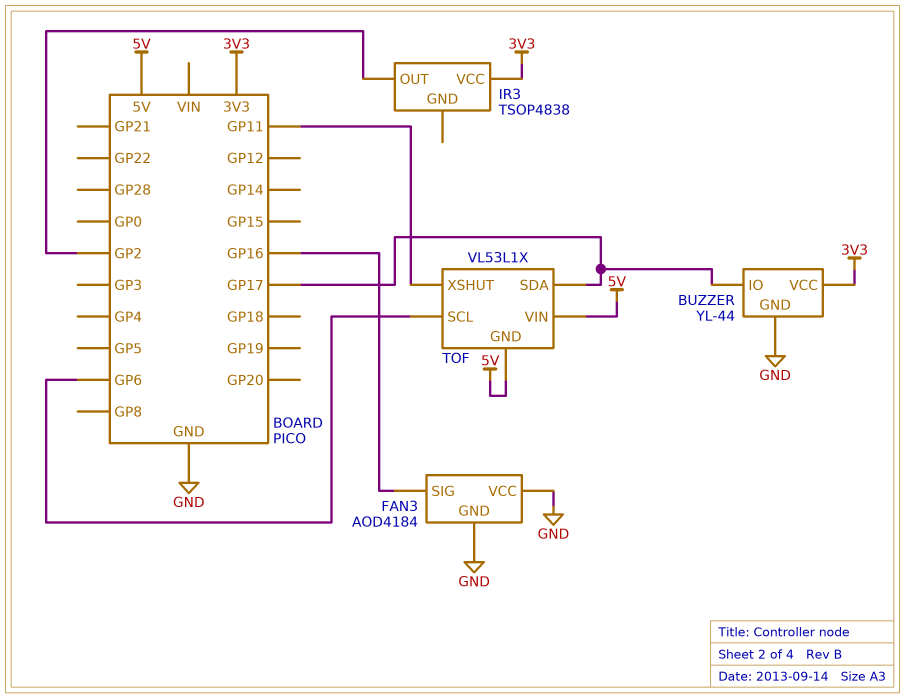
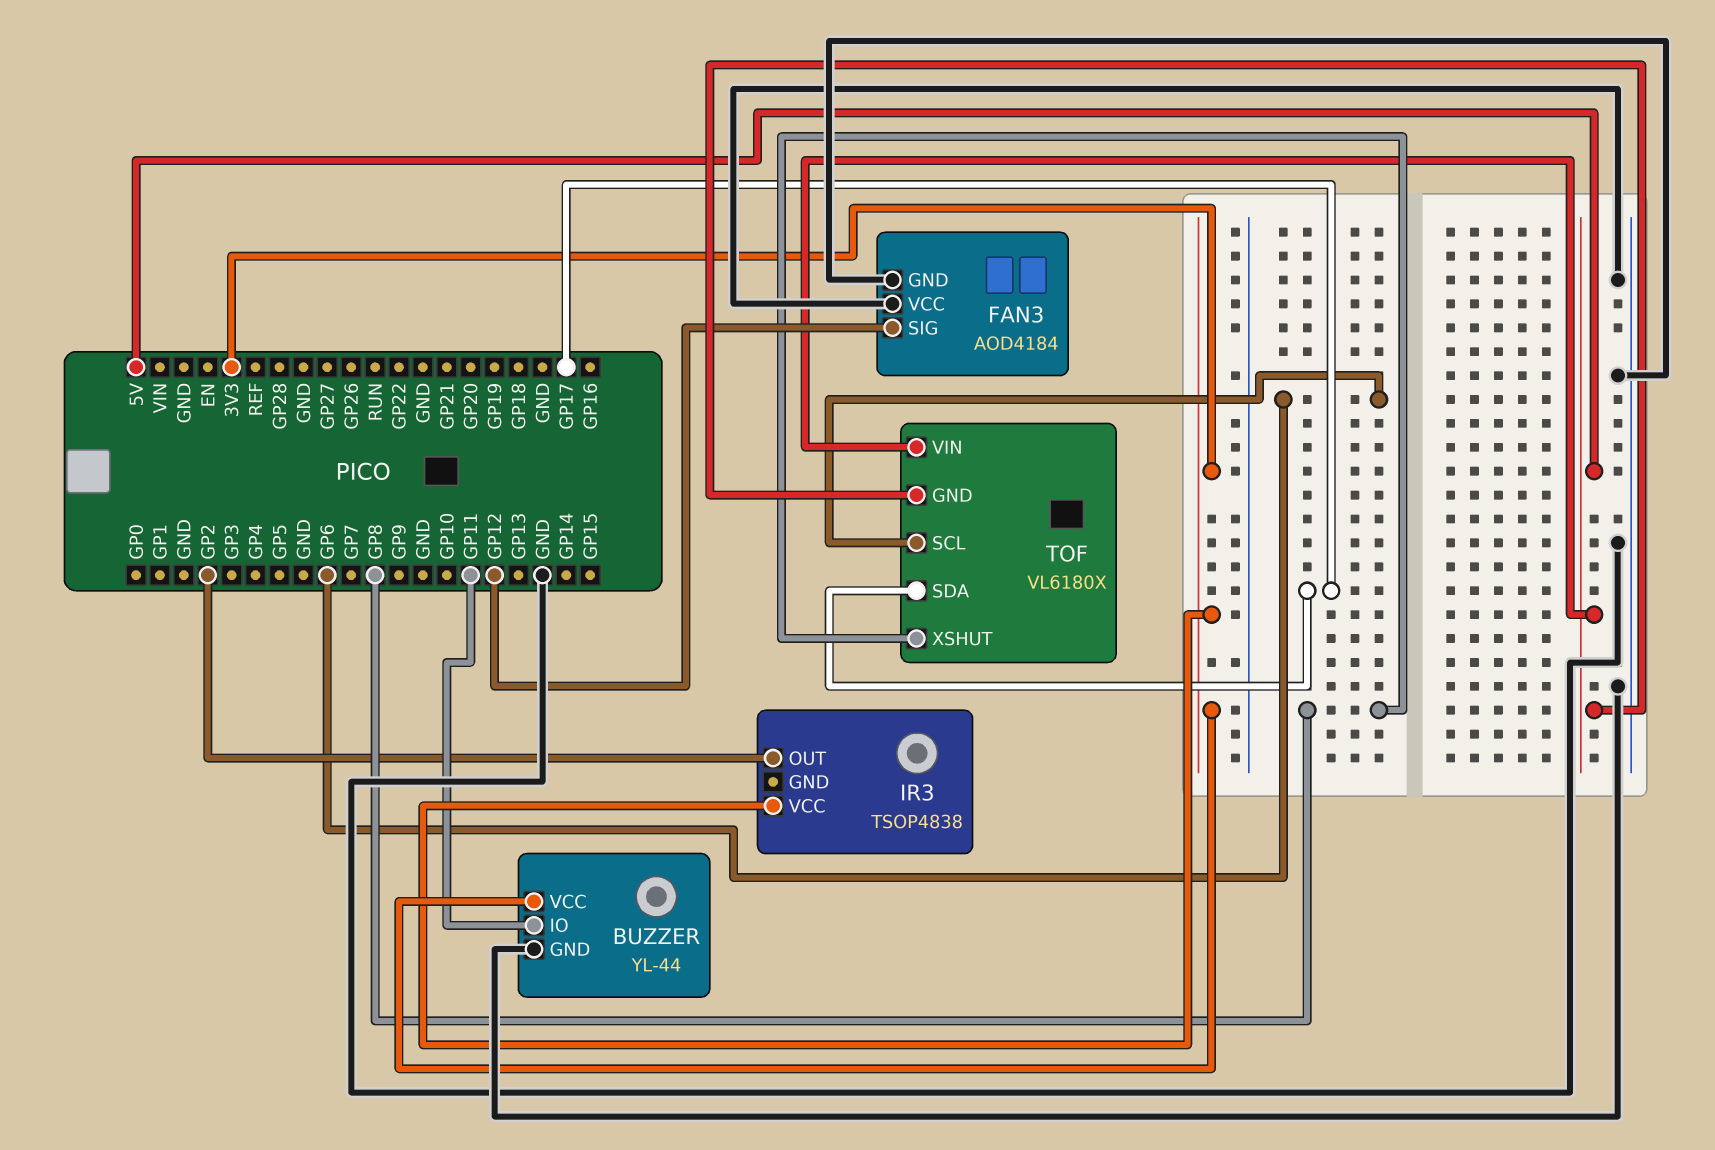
BUZZER pin IO: GP17 -> GP11
FAN3 pin SIG: GP16 -> GP12
TOF: VL53L1X -> VL6180X
TOF pin XSHUT: GP11 -> GP8

